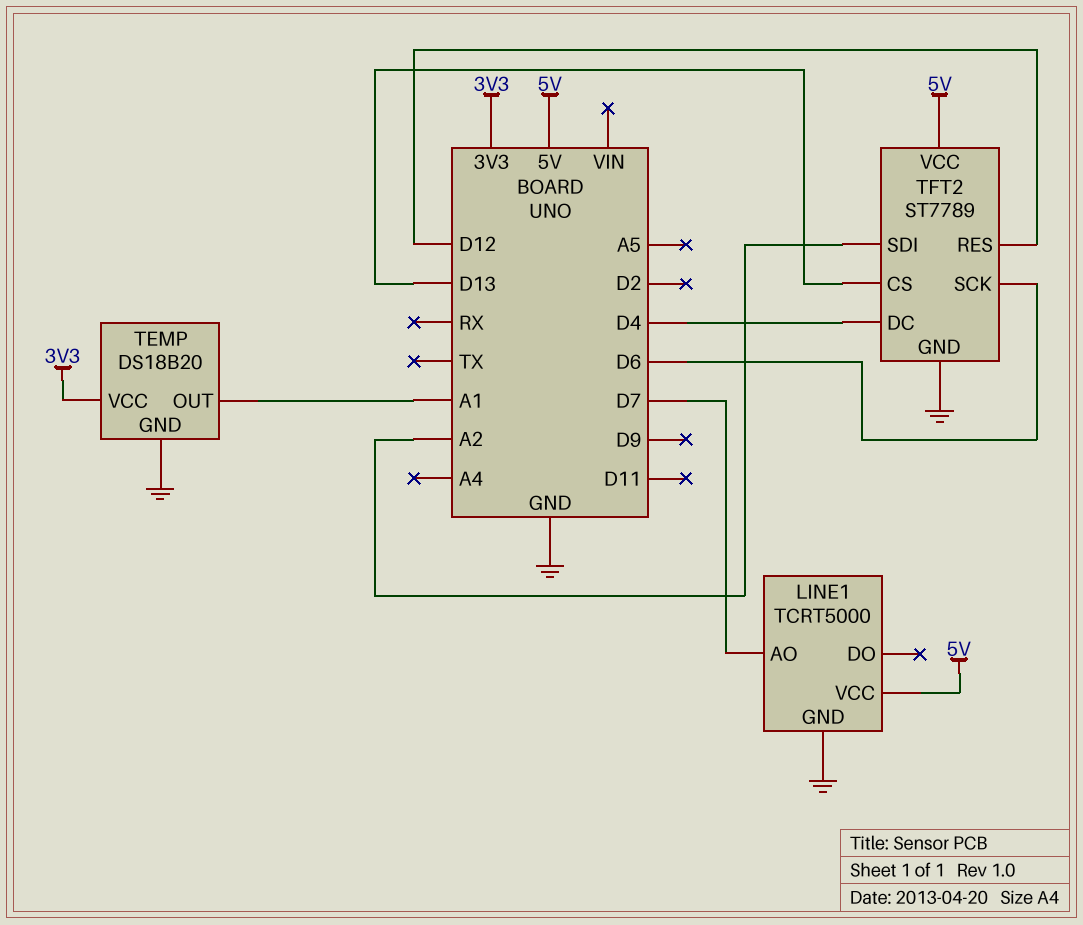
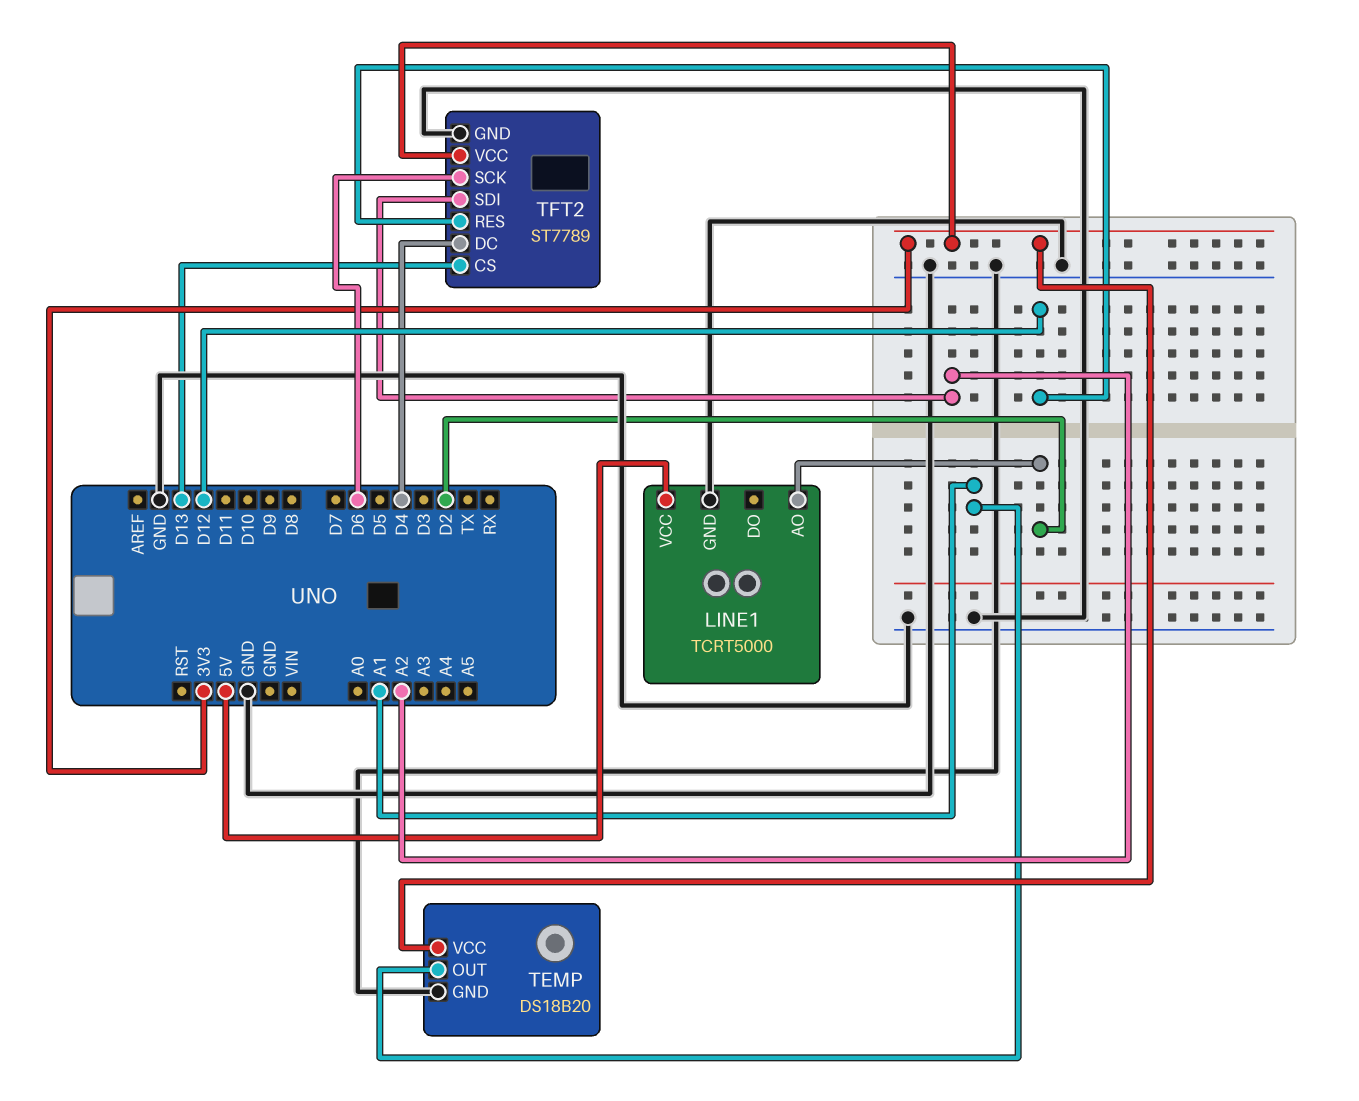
LINE1 pin AO: D7 -> D2
TFT2 pin VCC: 5V -> 3V3

